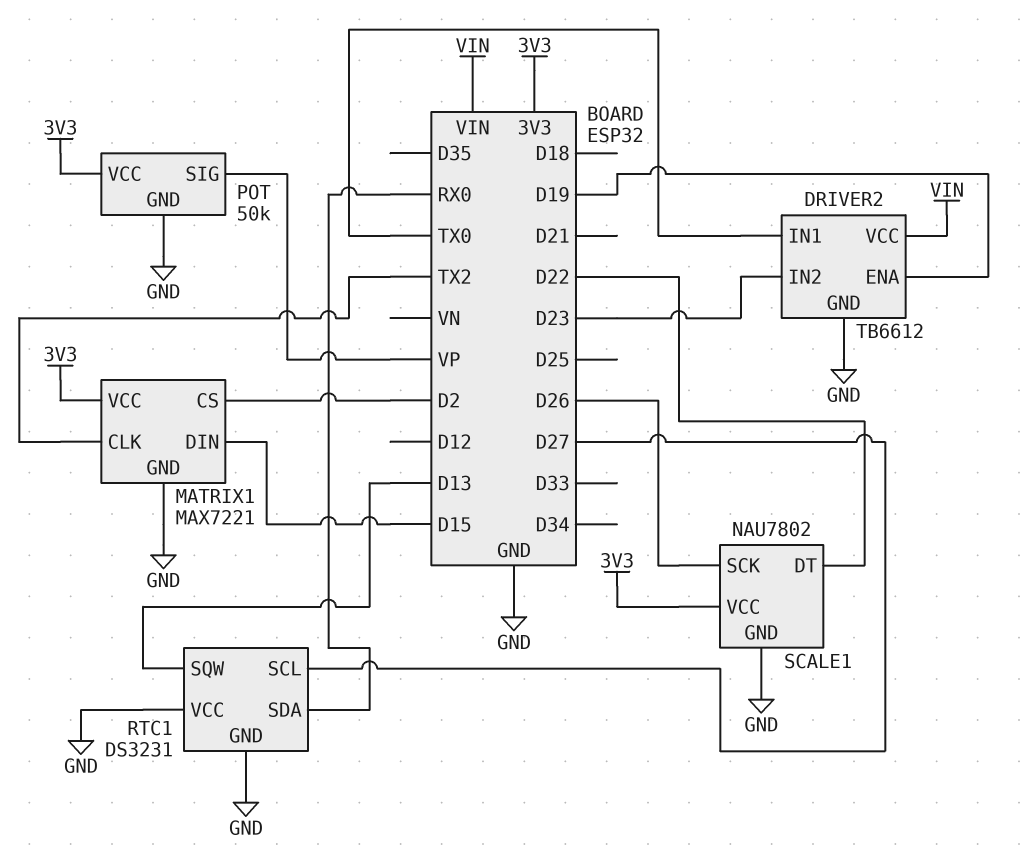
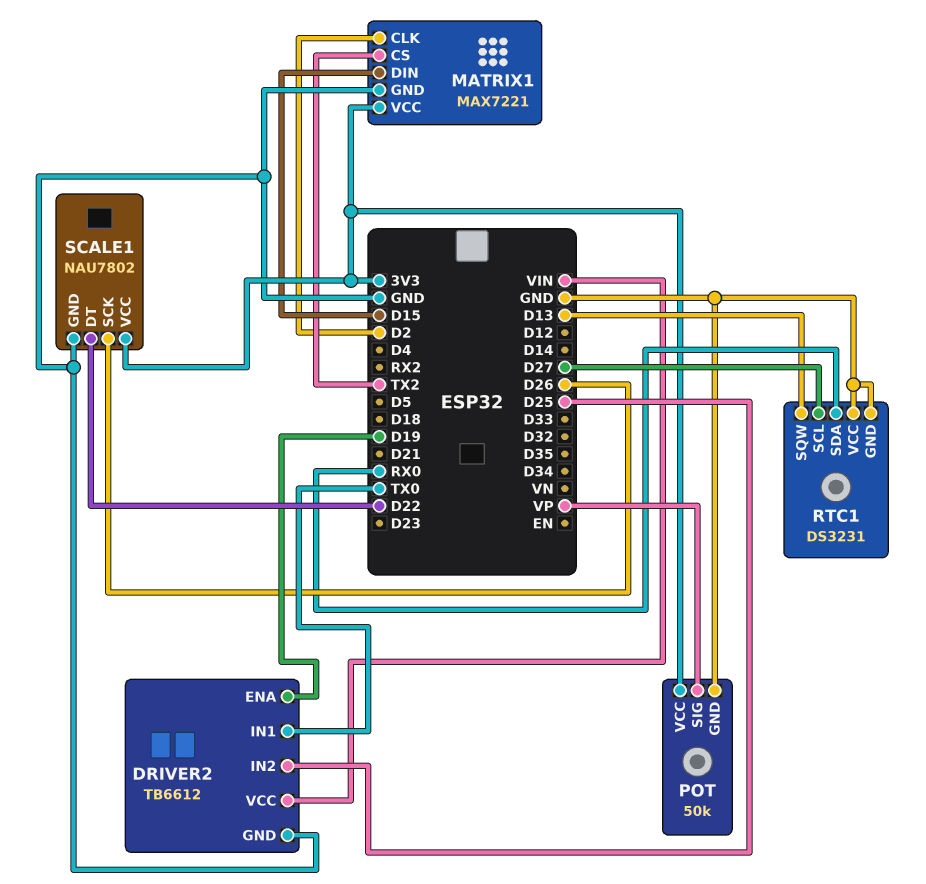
DRIVER2 pin IN2: D23 -> D25
MATRIX1 pin CLK: TX2 -> D2
MATRIX1 pin CS: D2 -> TX2

